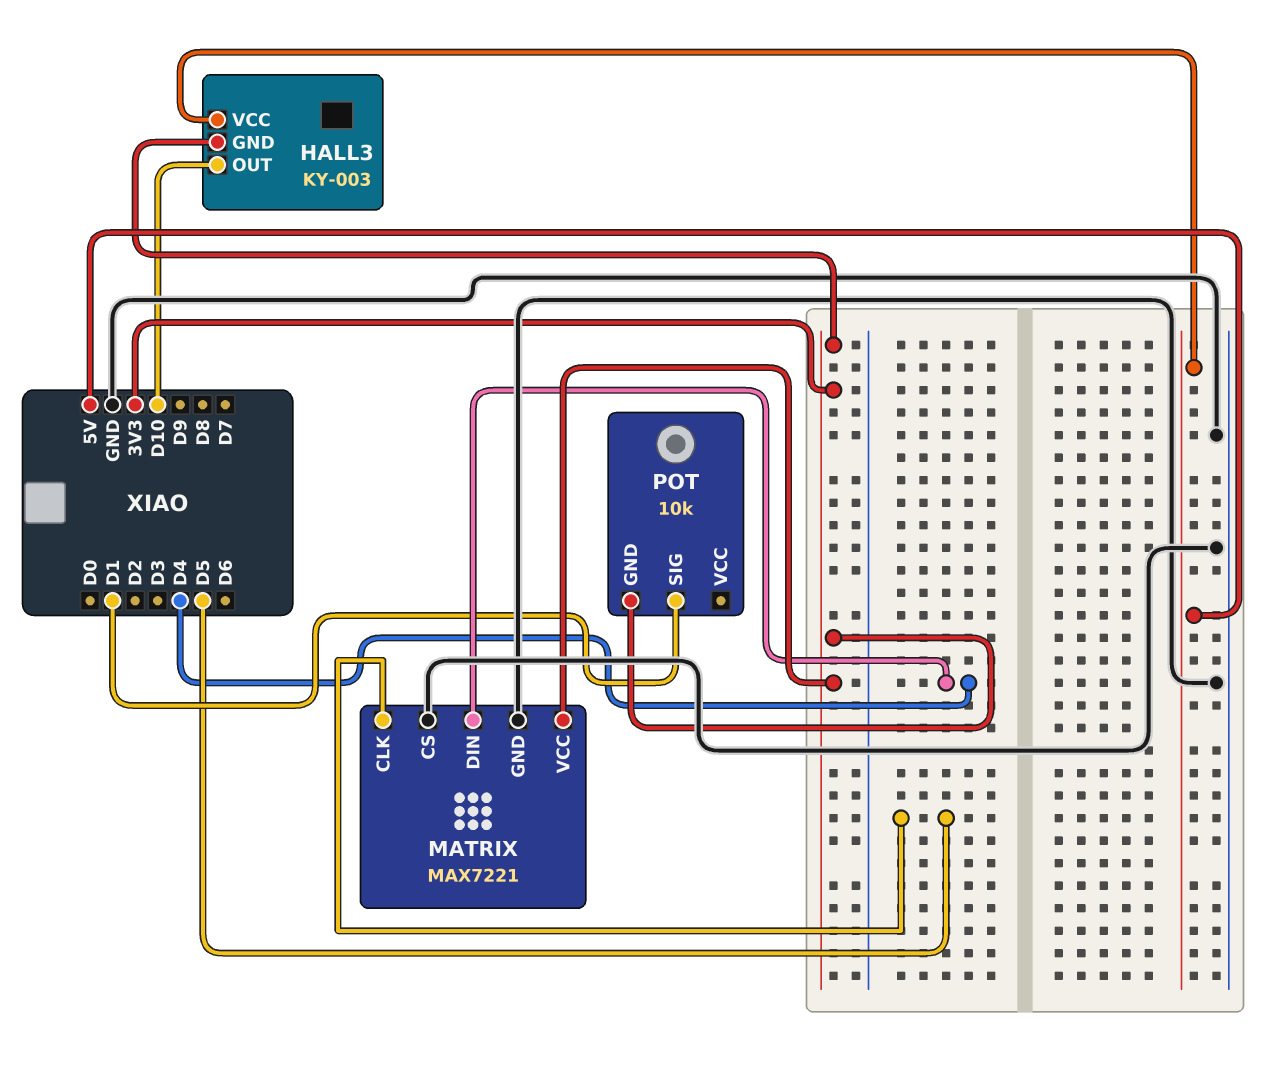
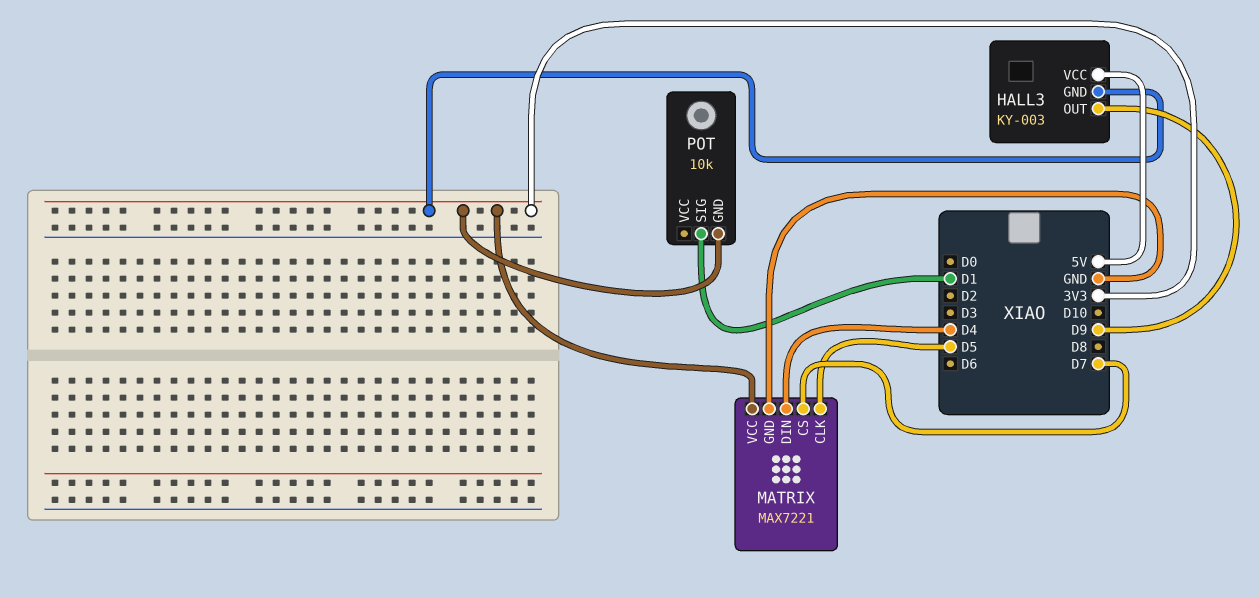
HALL3 pin OUT: D10 -> D9
MATRIX pin CS: GND -> D7

